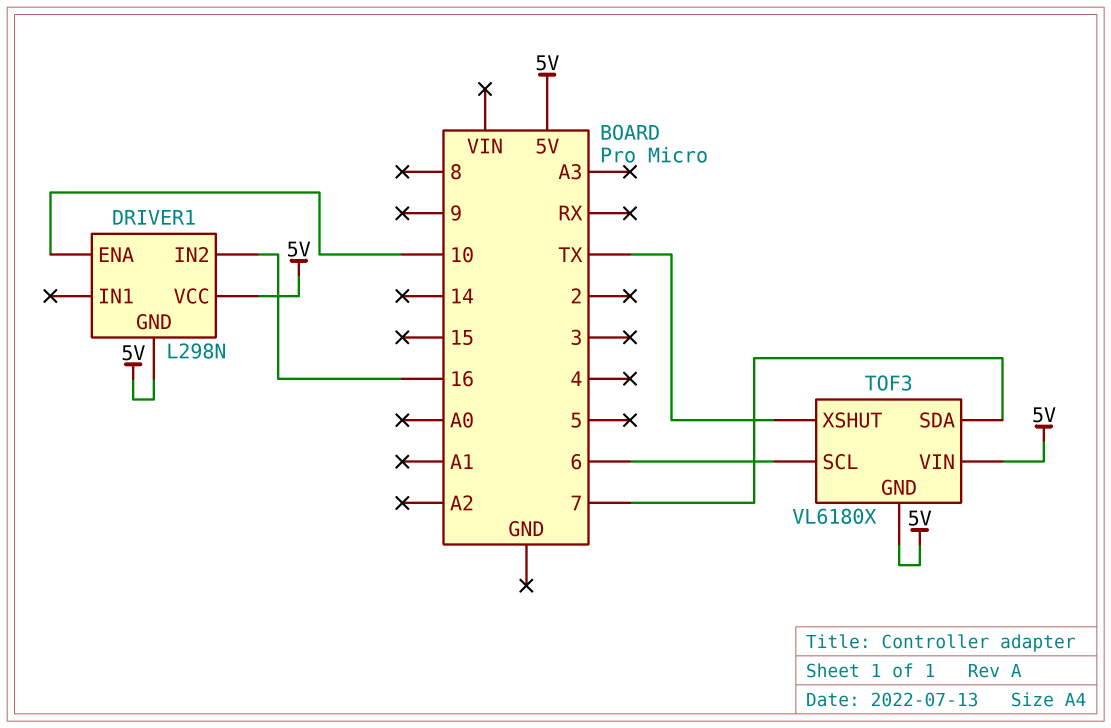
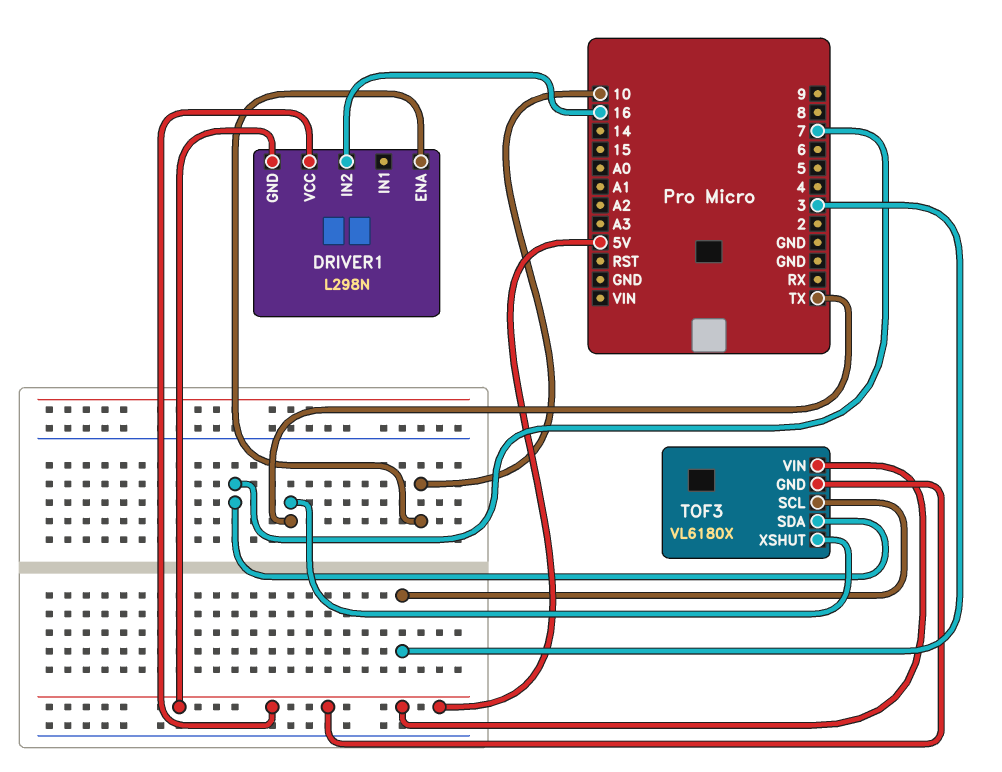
TOF3 pin SCL: 6 -> 3

